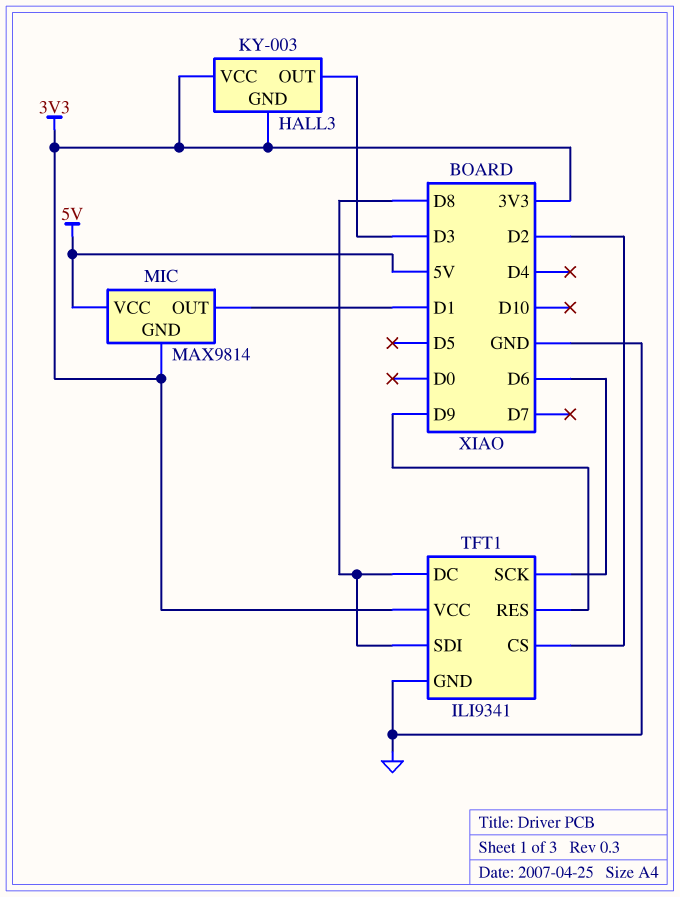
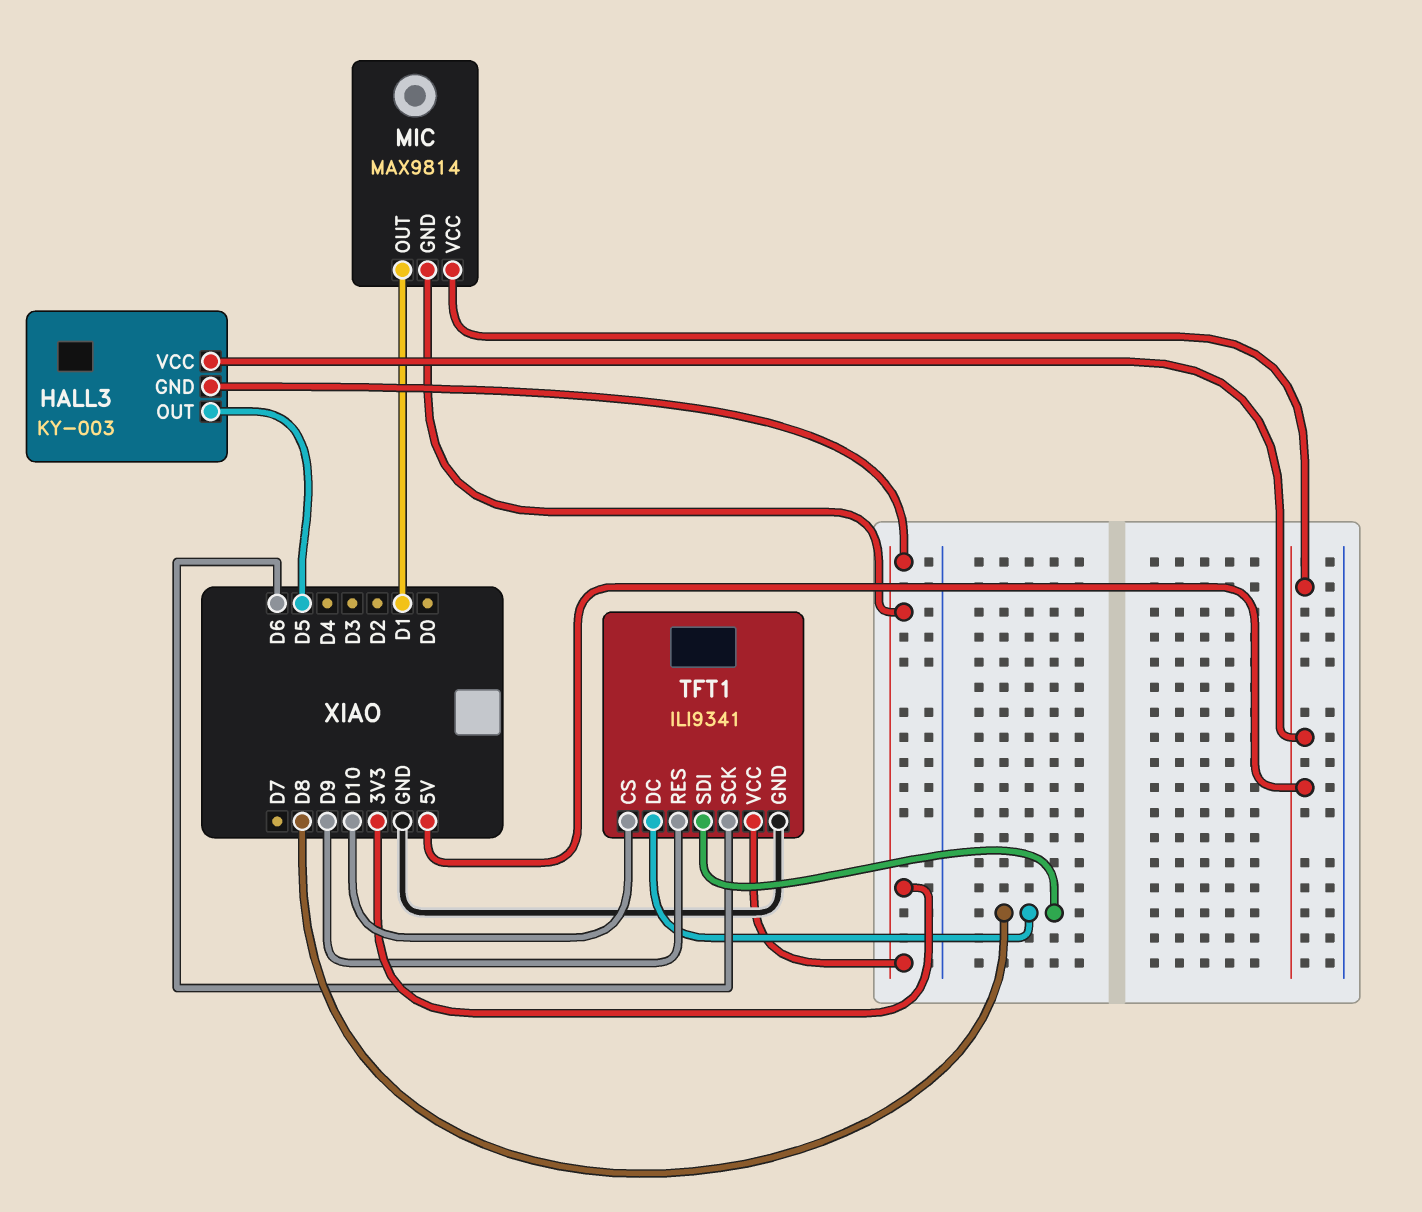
HALL3 pin OUT: D3 -> D5
HALL3 pin VCC: 3V3 -> 5V
TFT1 pin CS: D2 -> D10

